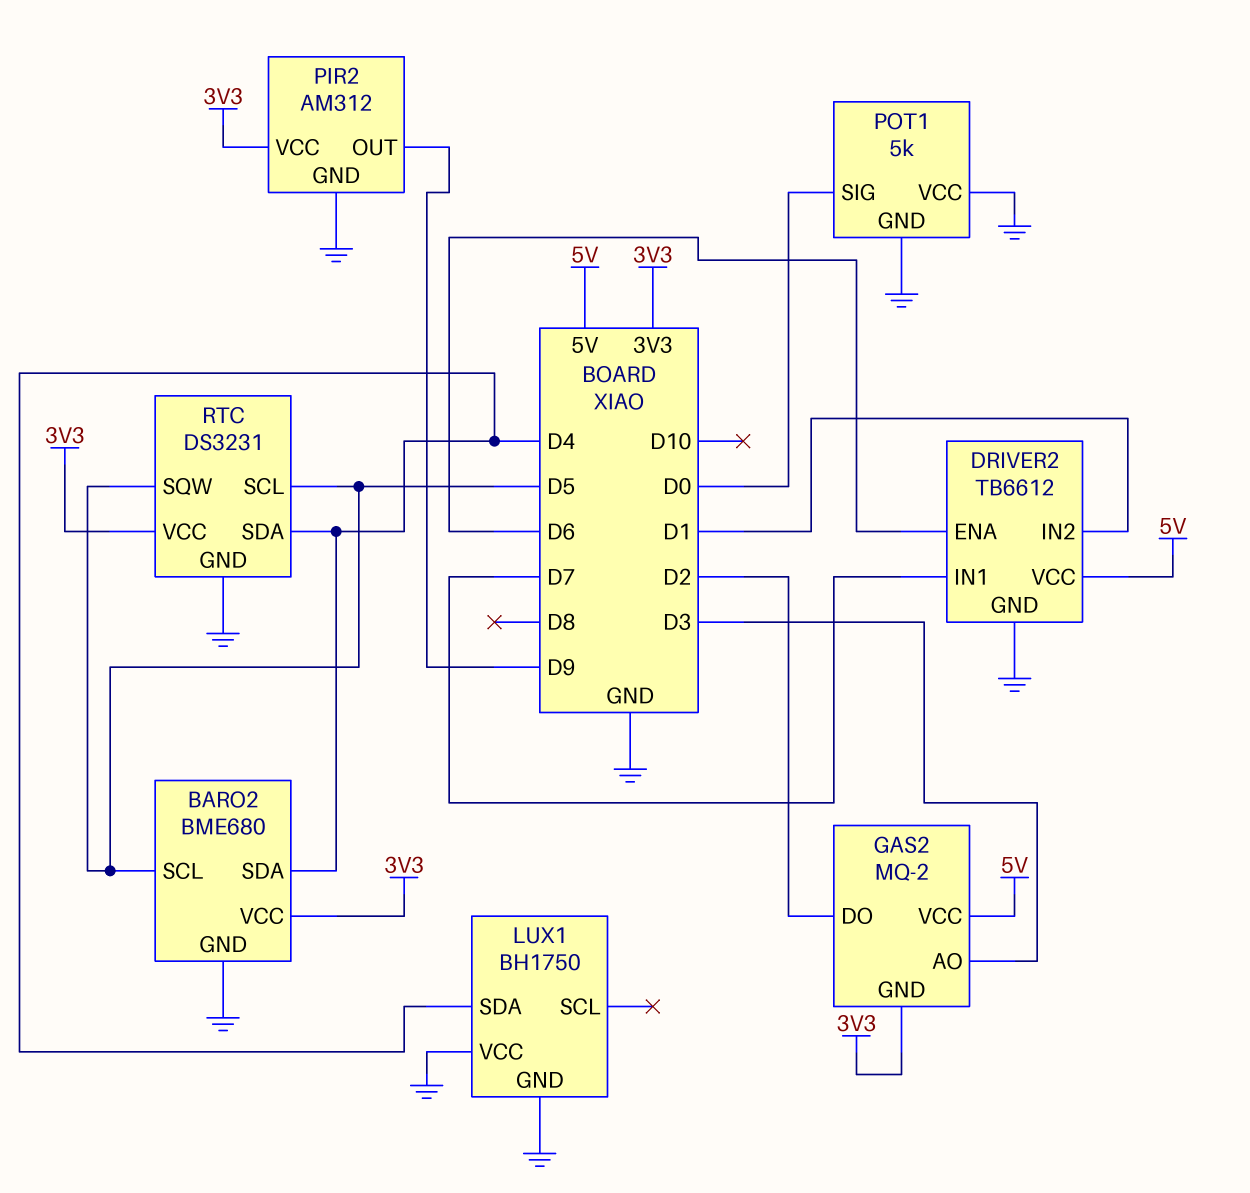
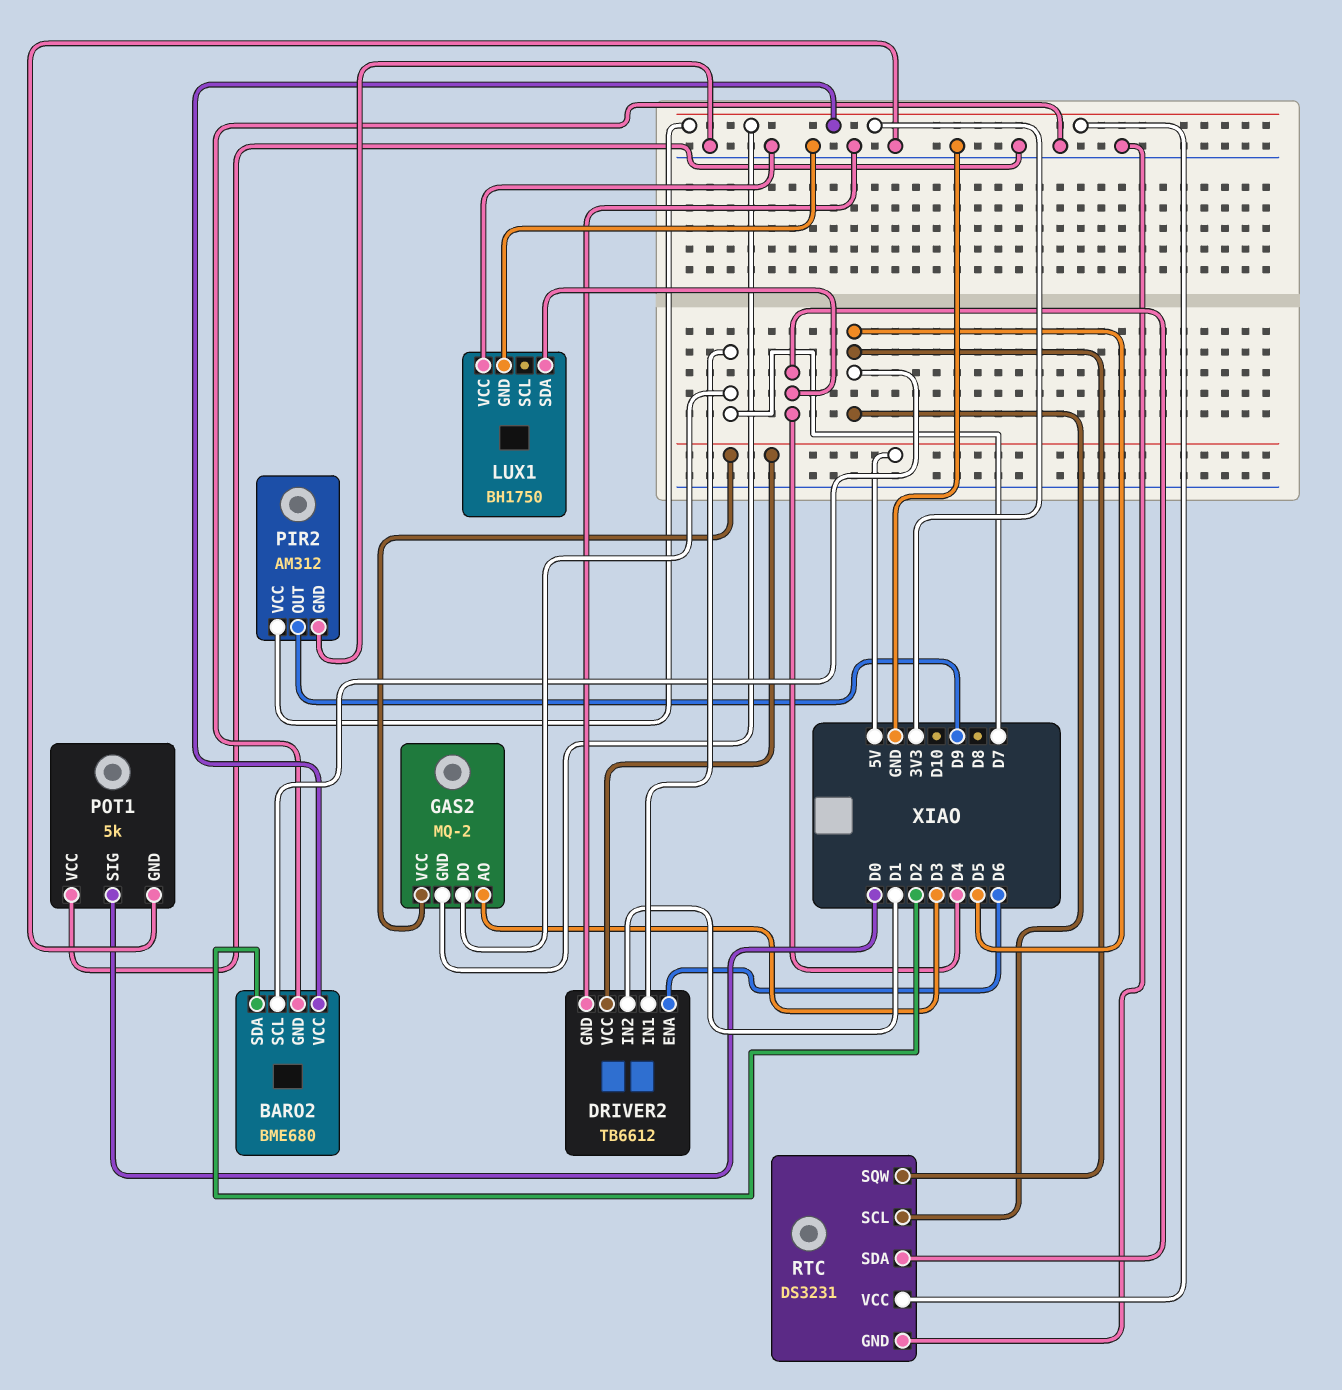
BARO2 pin SDA: D4 -> D2
GAS2 pin DO: D2 -> D7

